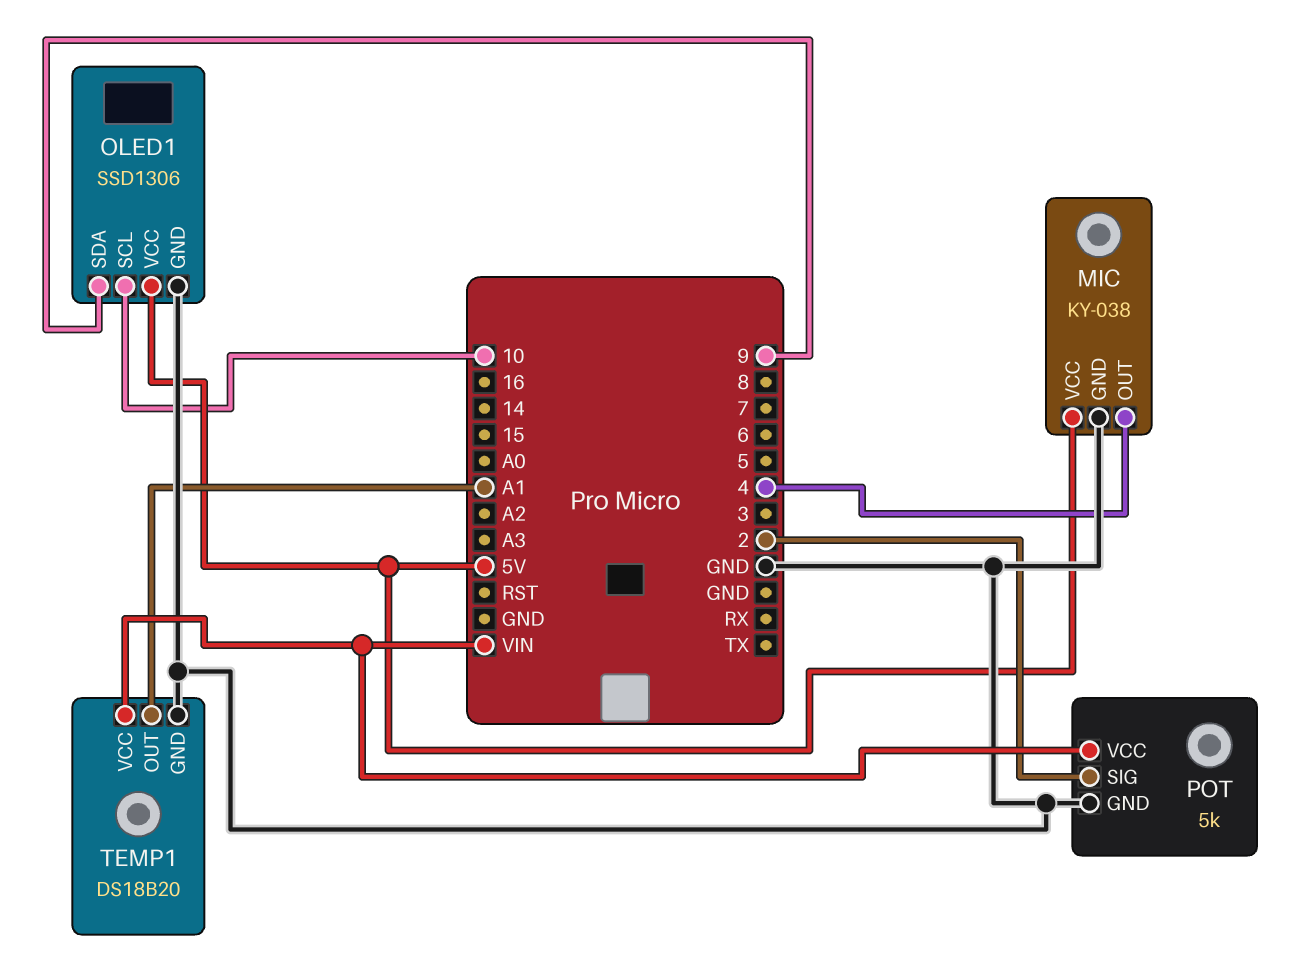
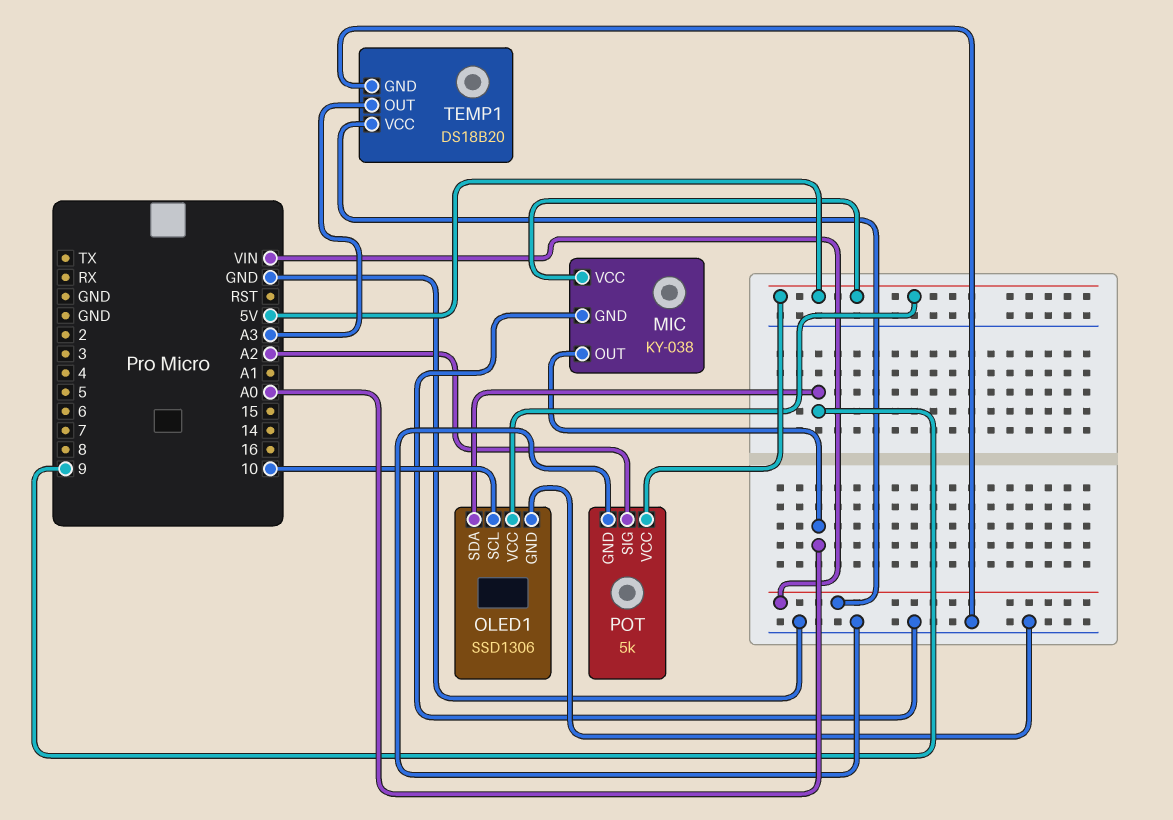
MIC pin OUT: 4 -> A0
POT pin SIG: 2 -> A2
POT pin VCC: VIN -> 5V
TEMP1 pin OUT: A1 -> A3

